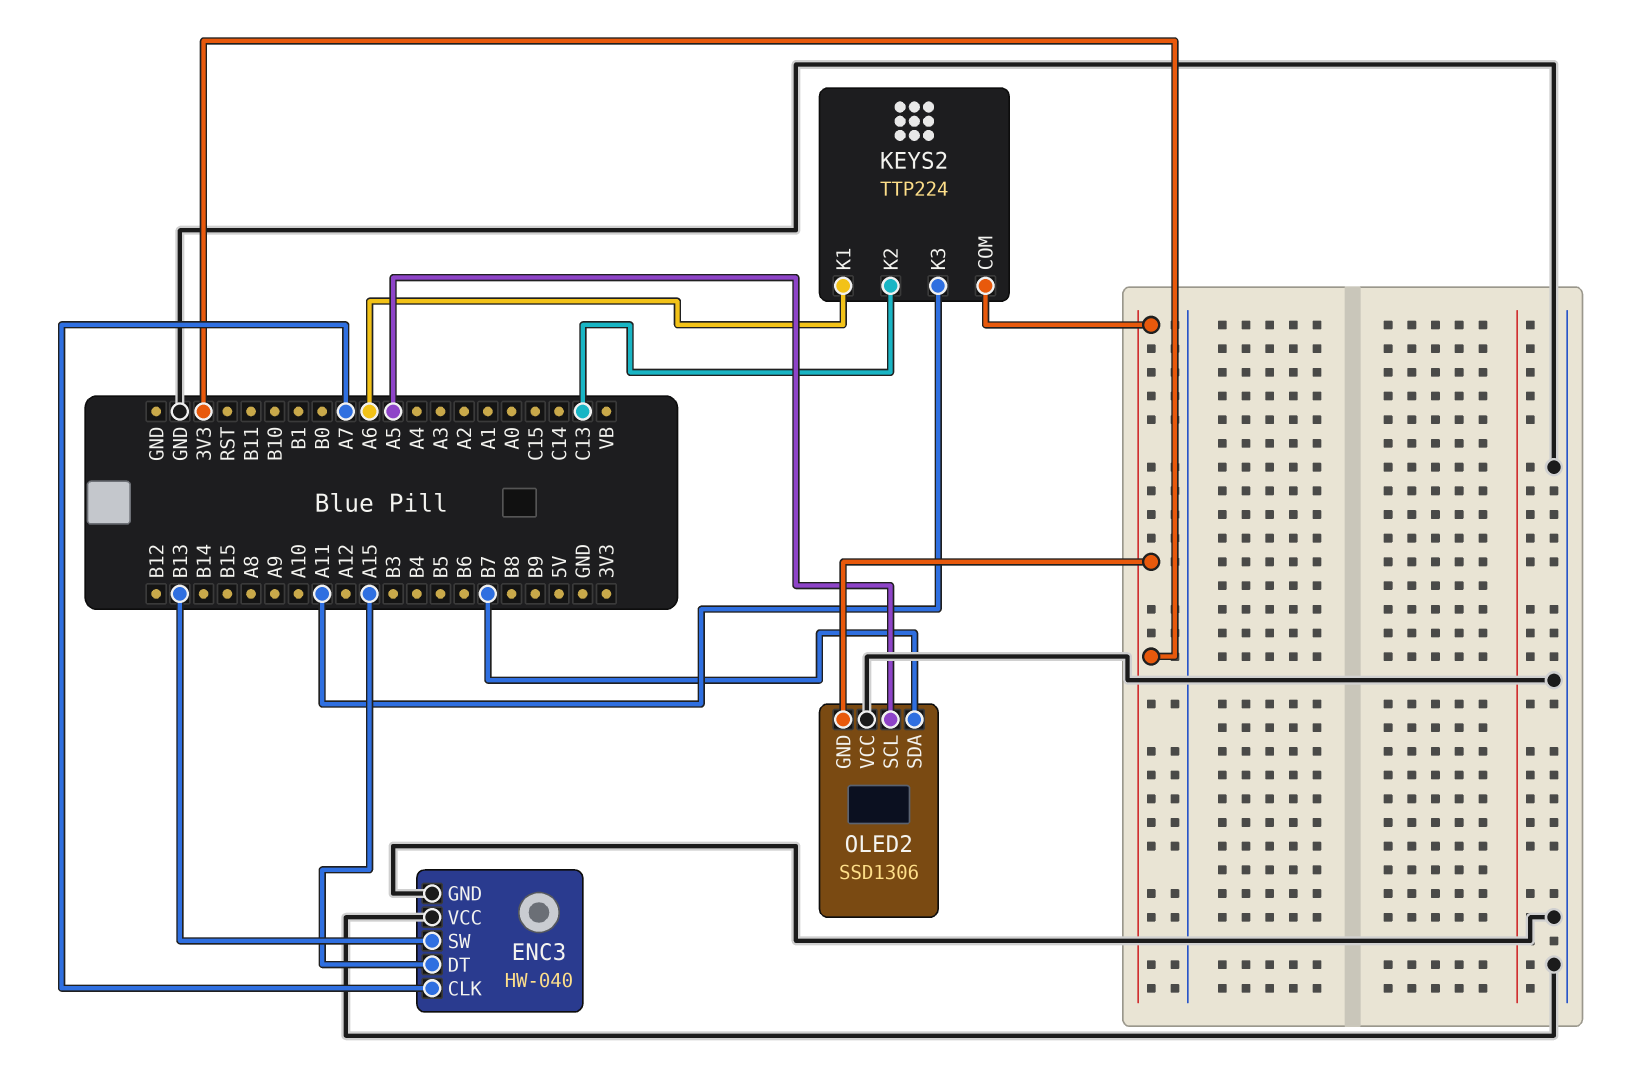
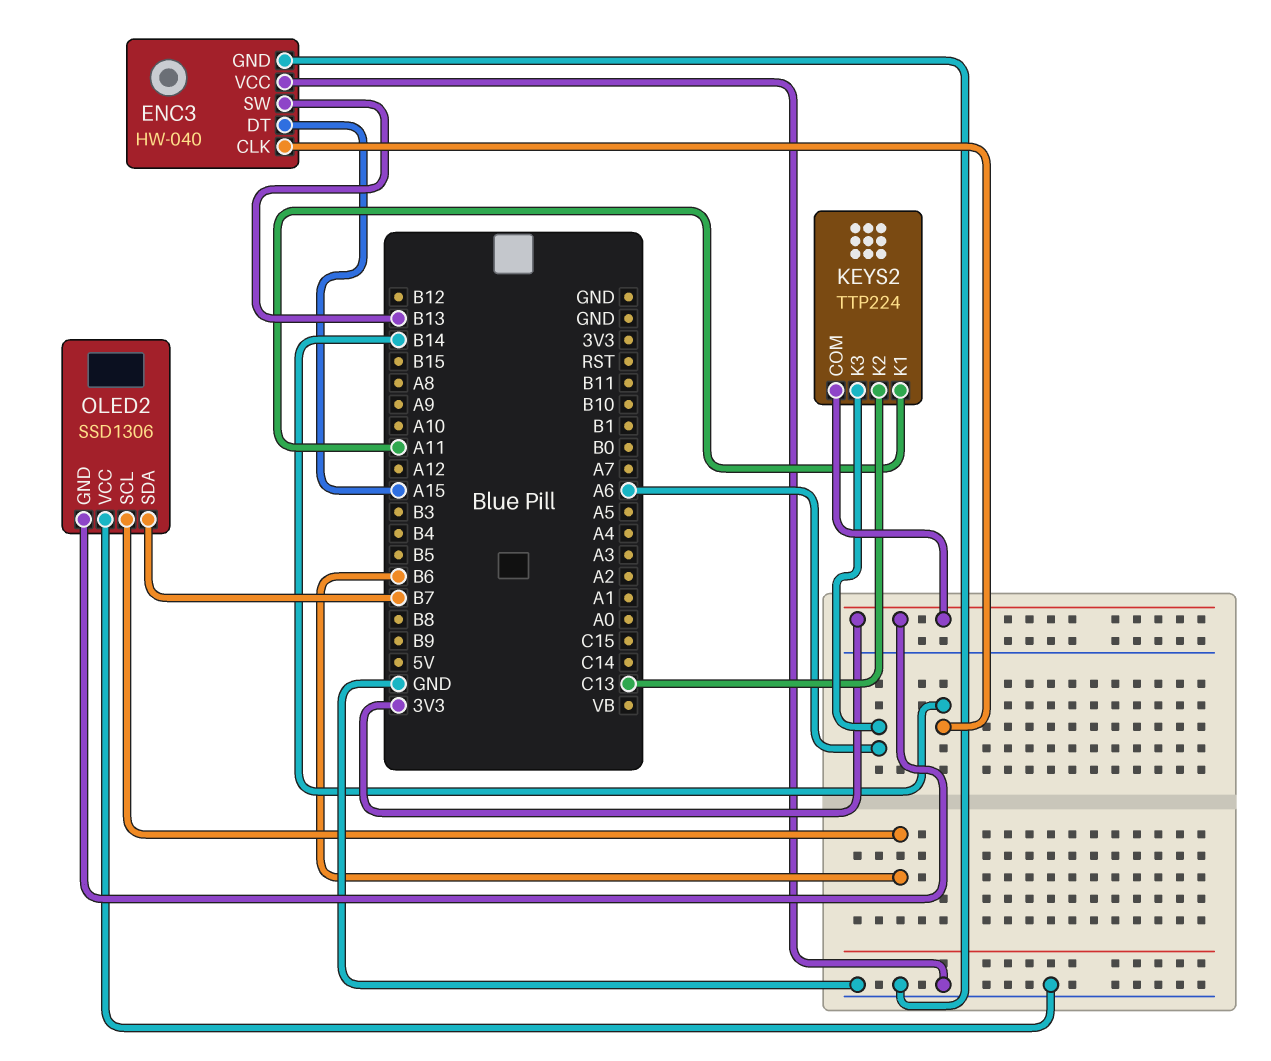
ENC3 pin CLK: A7 -> B14
KEYS2 pin K1: A6 -> A11
KEYS2 pin K3: A11 -> A6
OLED2 pin SCL: A5 -> B6

